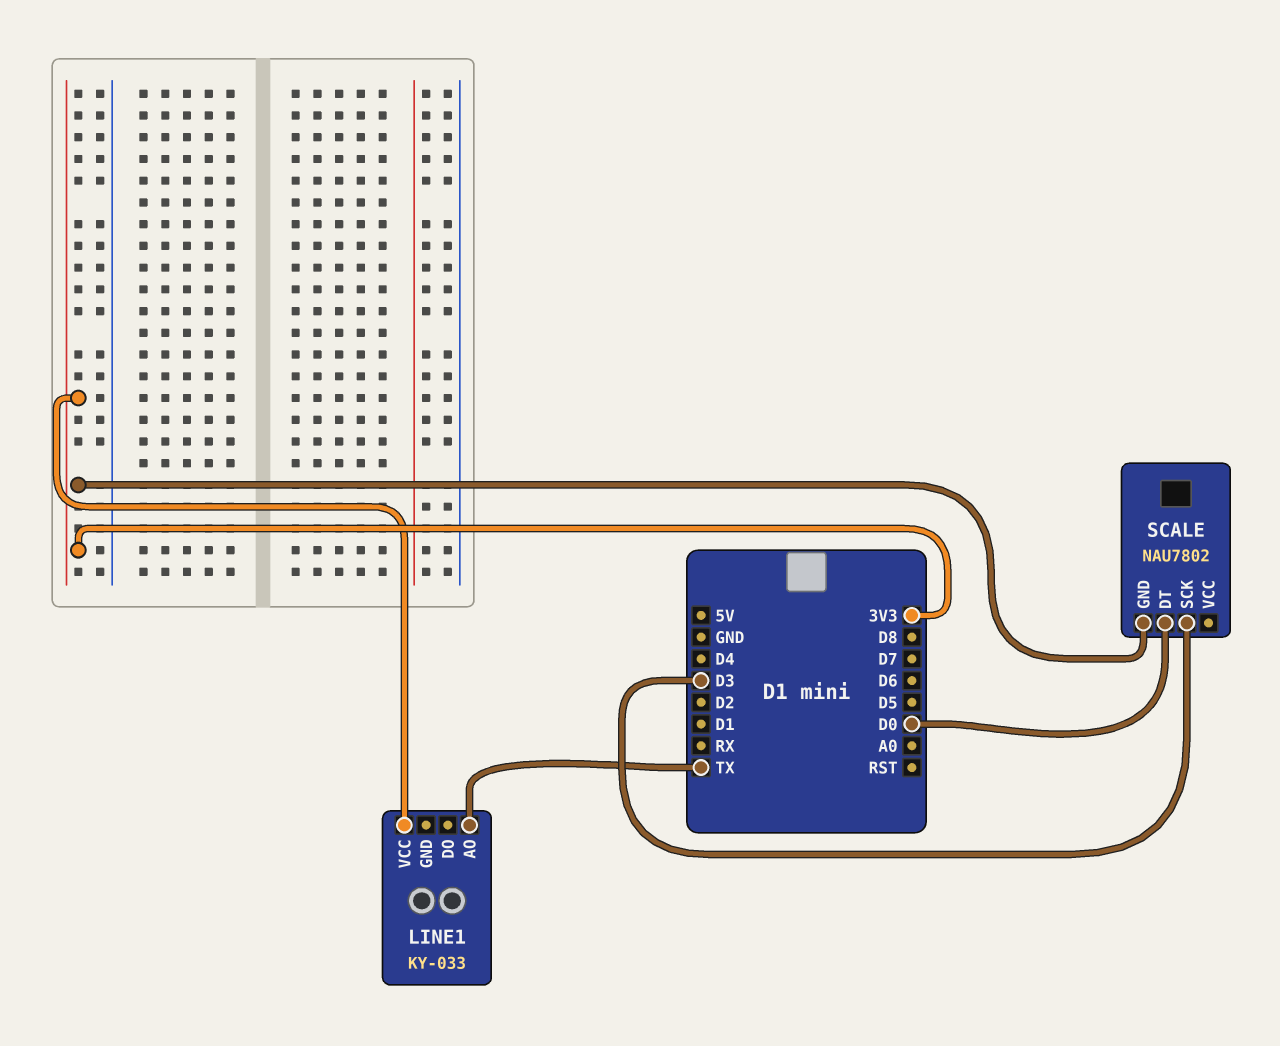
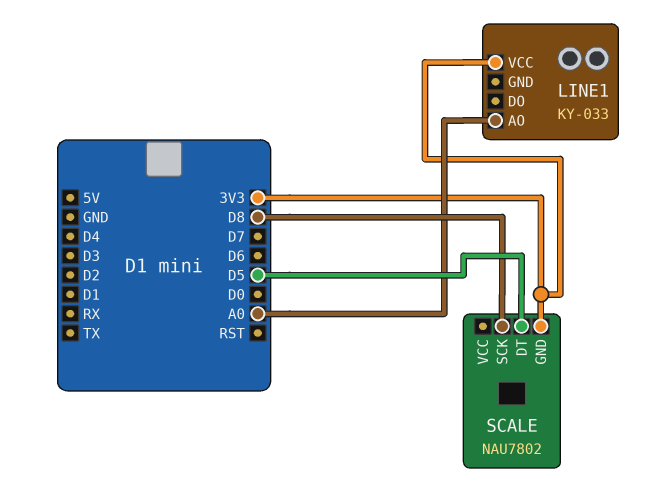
LINE1 pin AO: TX -> A0
SCALE pin DT: D0 -> D5
SCALE pin SCK: D3 -> D8

